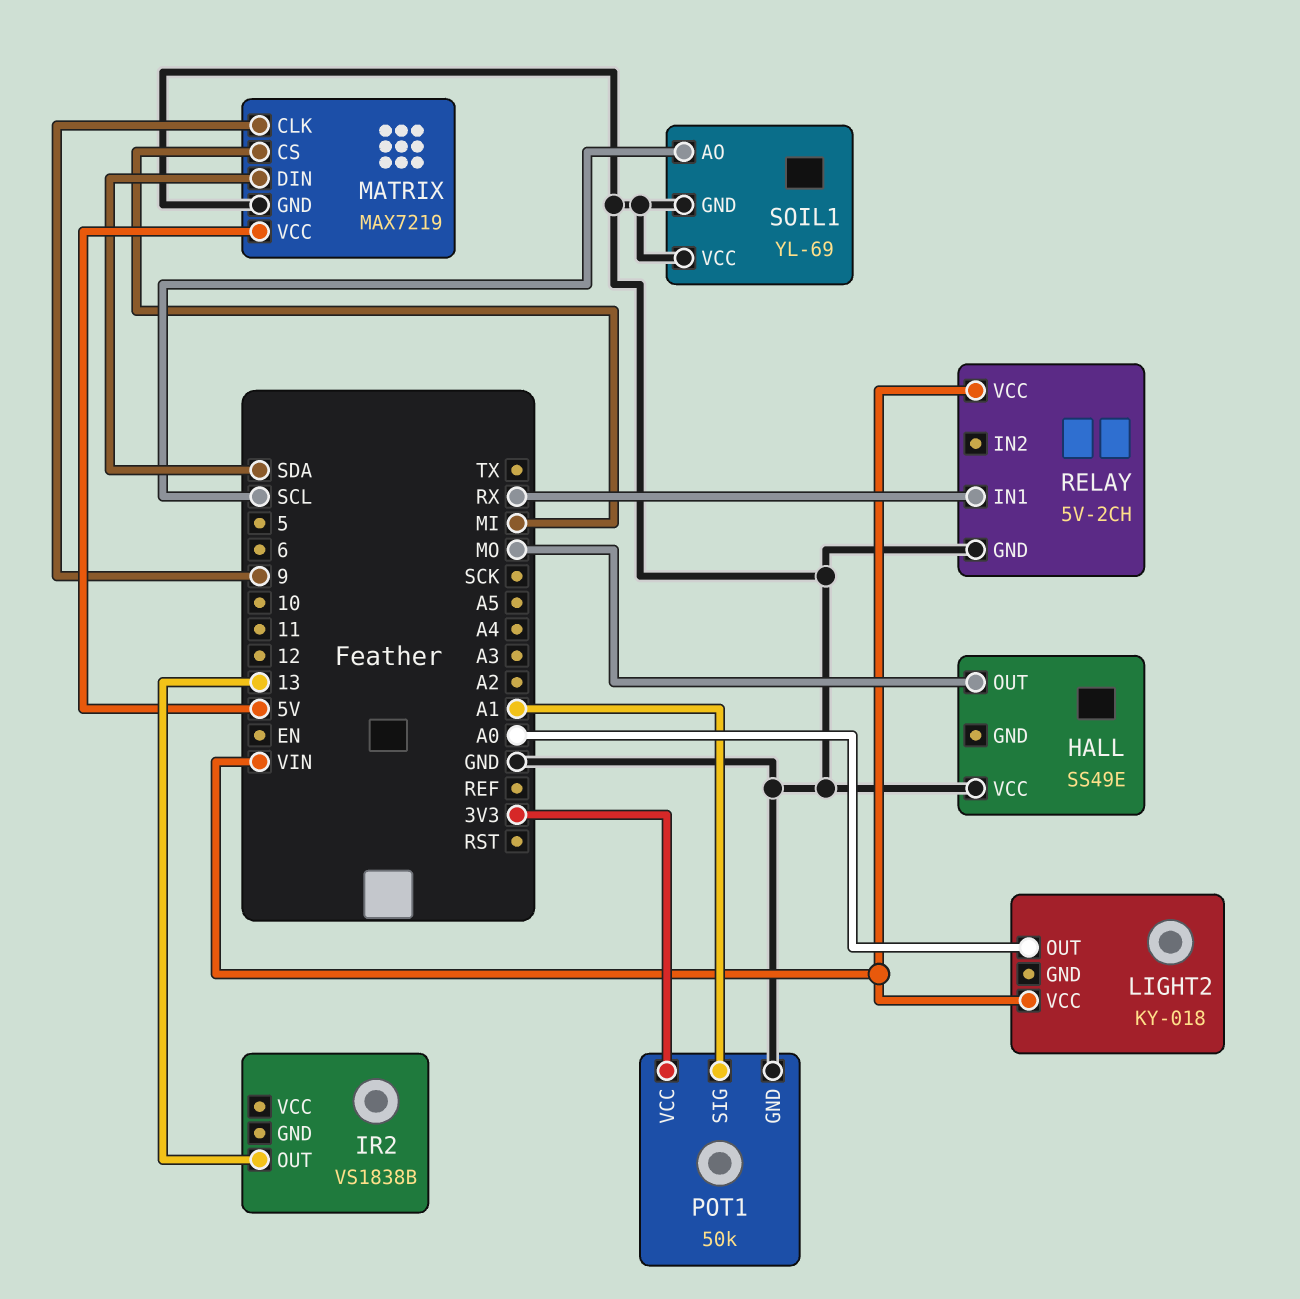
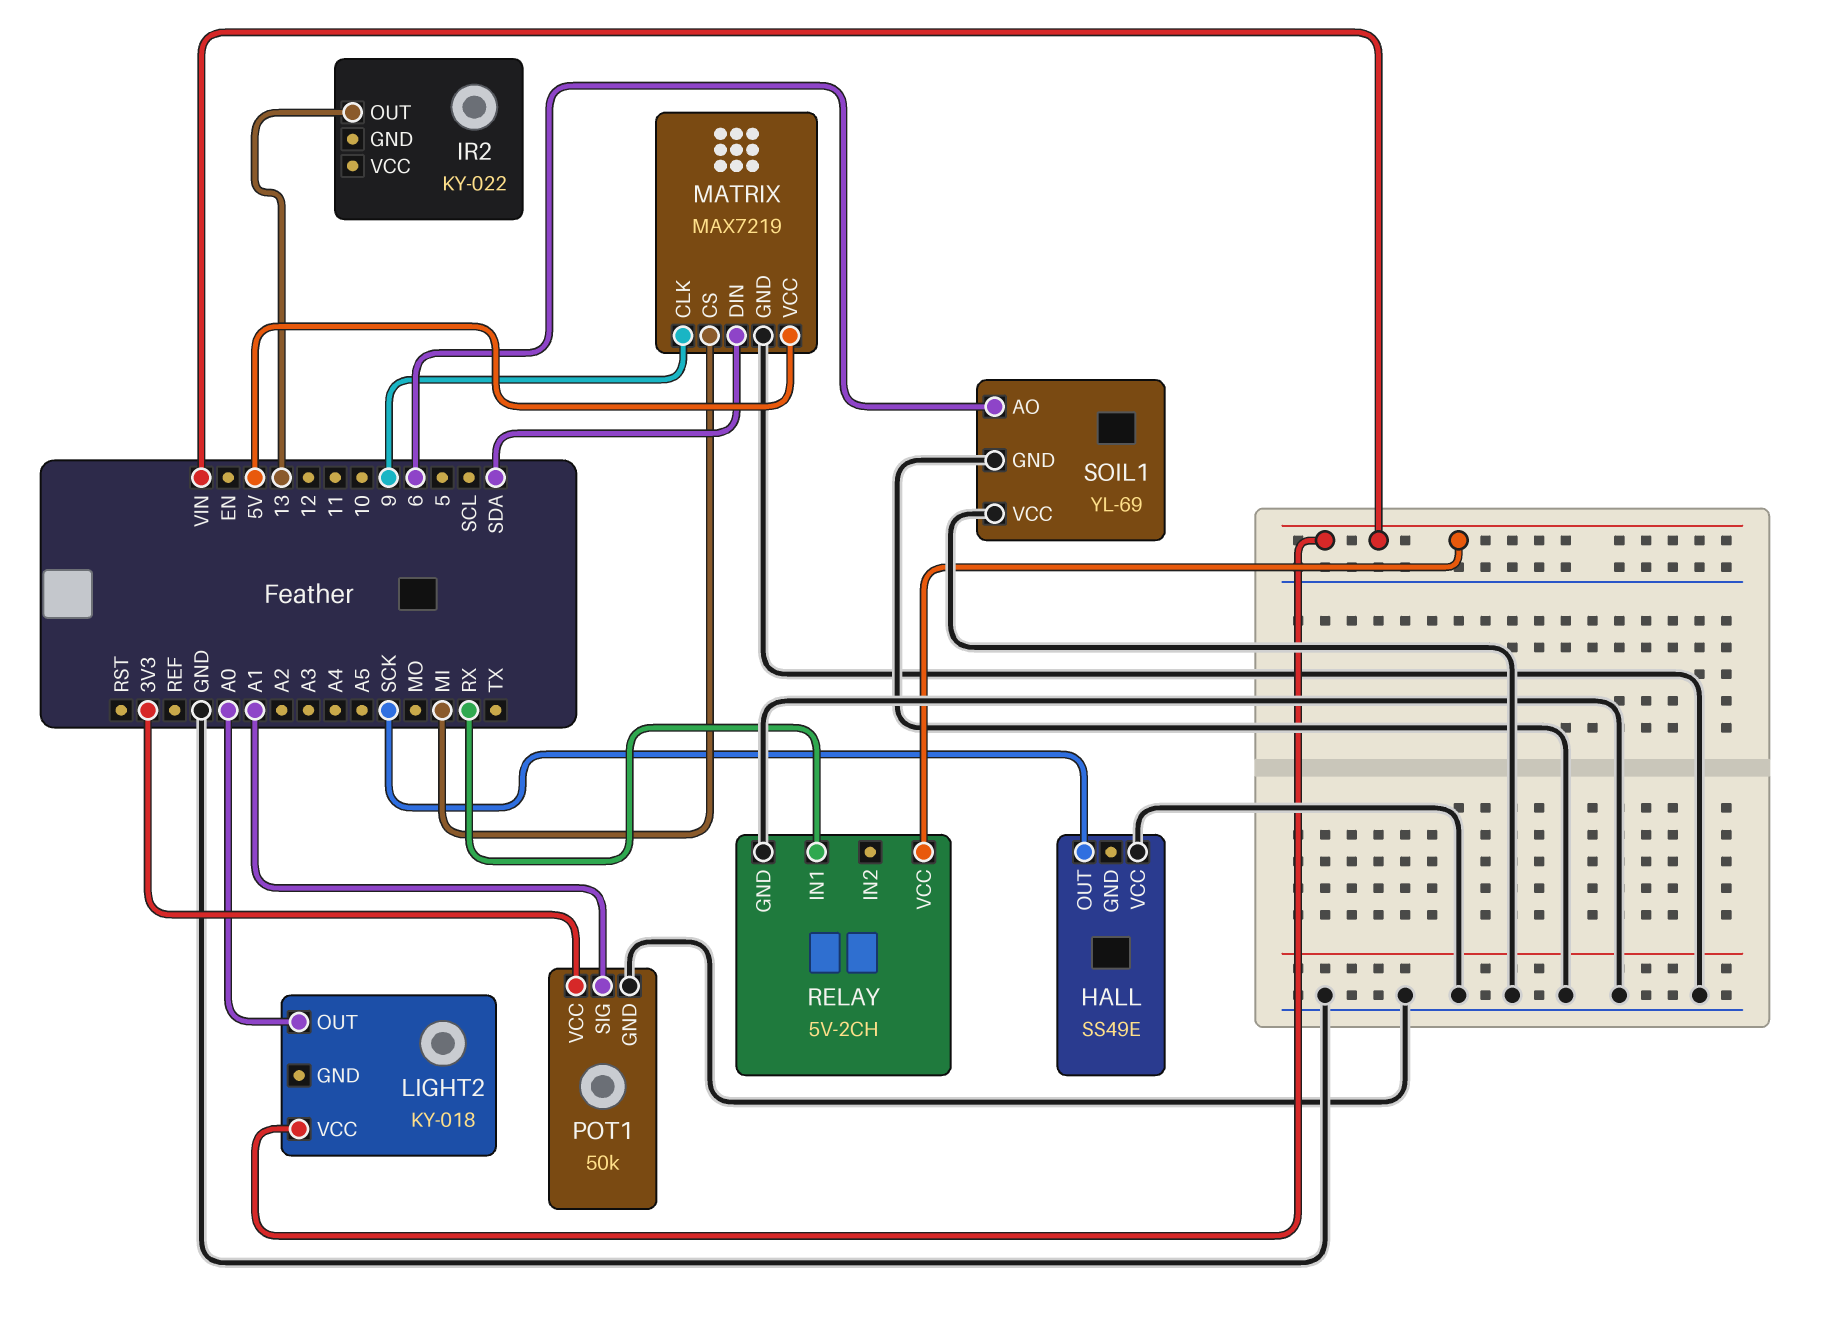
HALL pin OUT: MO -> SCK
IR2: VS1838B -> KY-022
SOIL1 pin AO: SCL -> 6

